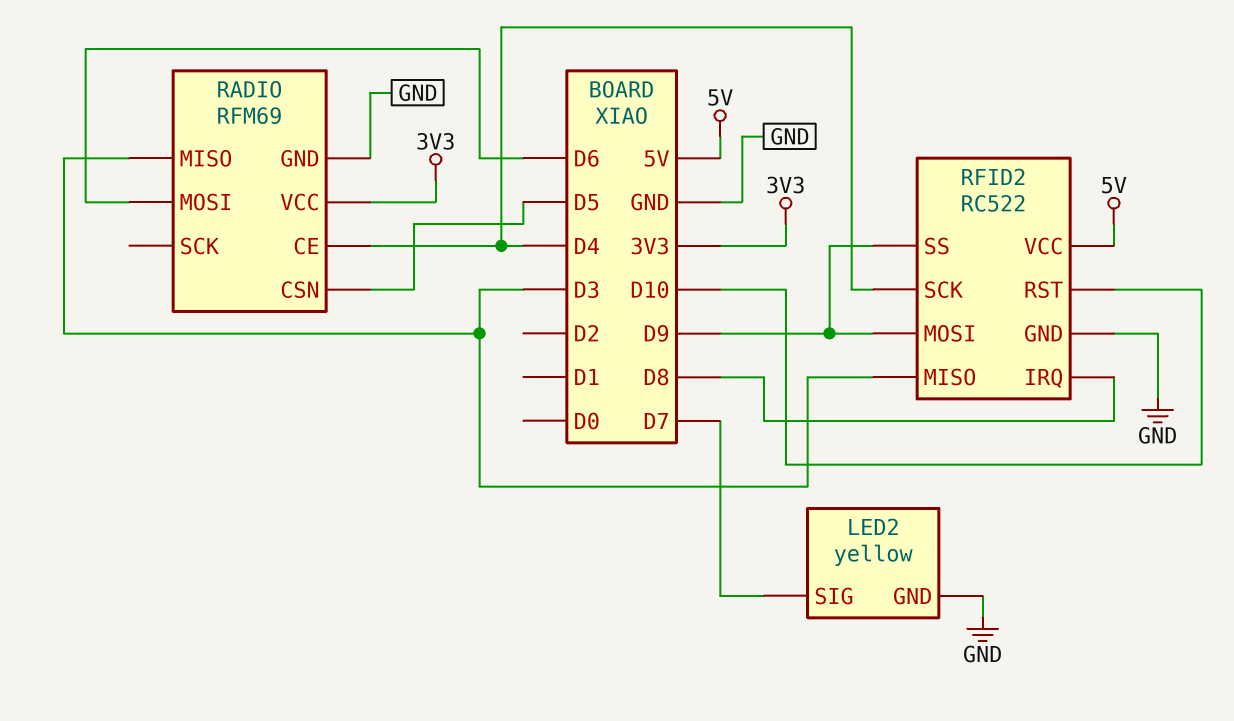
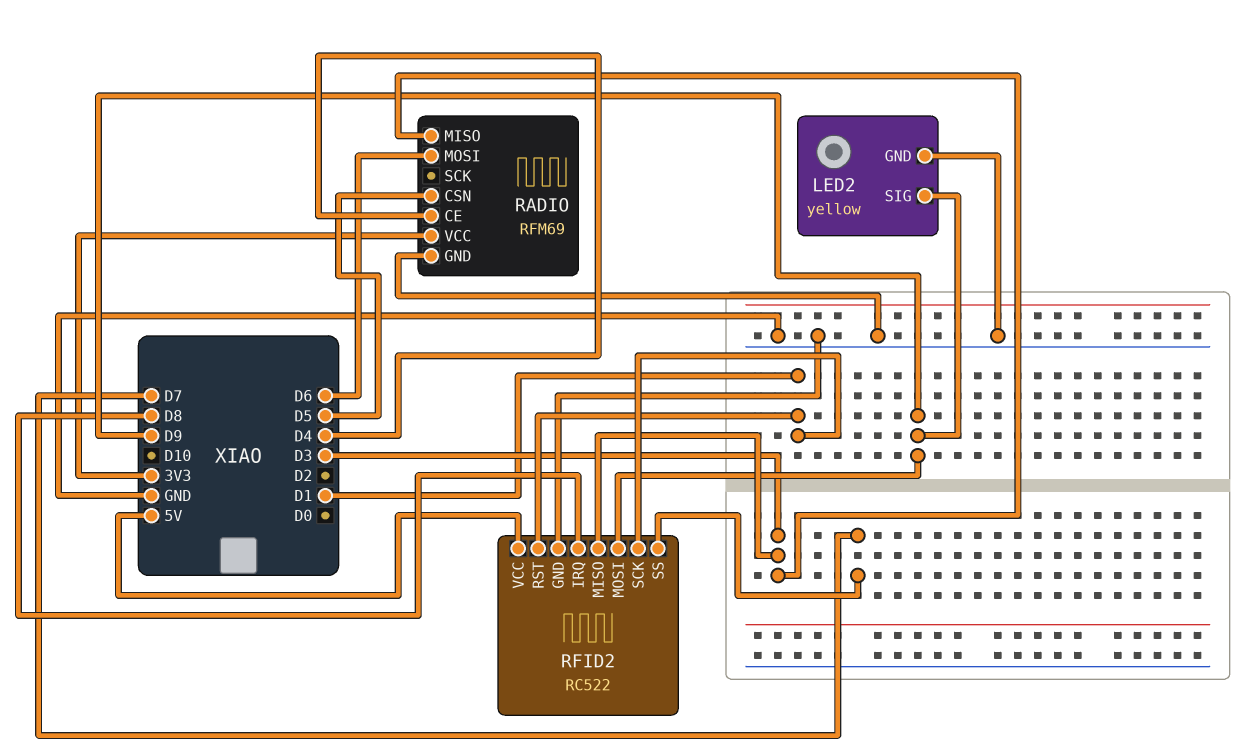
LED2 pin SIG: D7 -> D9
RFID2 pin RST: D10 -> D1
RFID2 pin SCK: D4 -> D1
RFID2 pin SS: D9 -> D7

